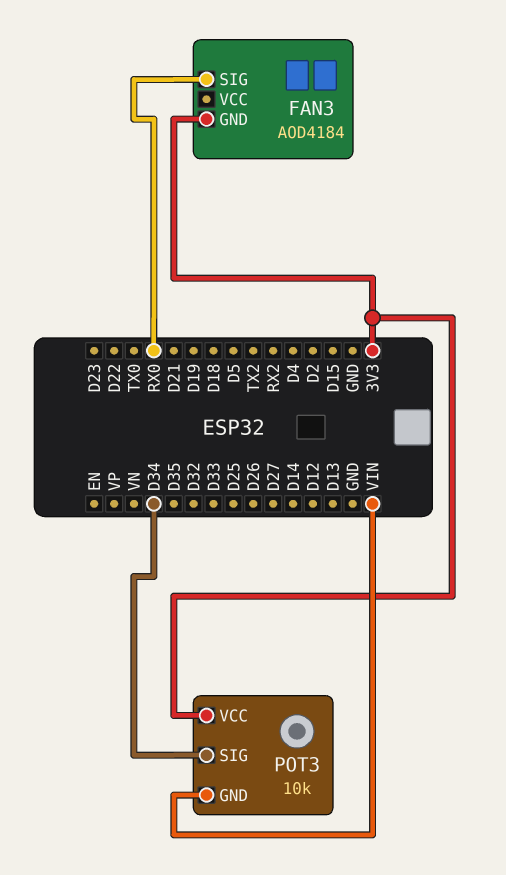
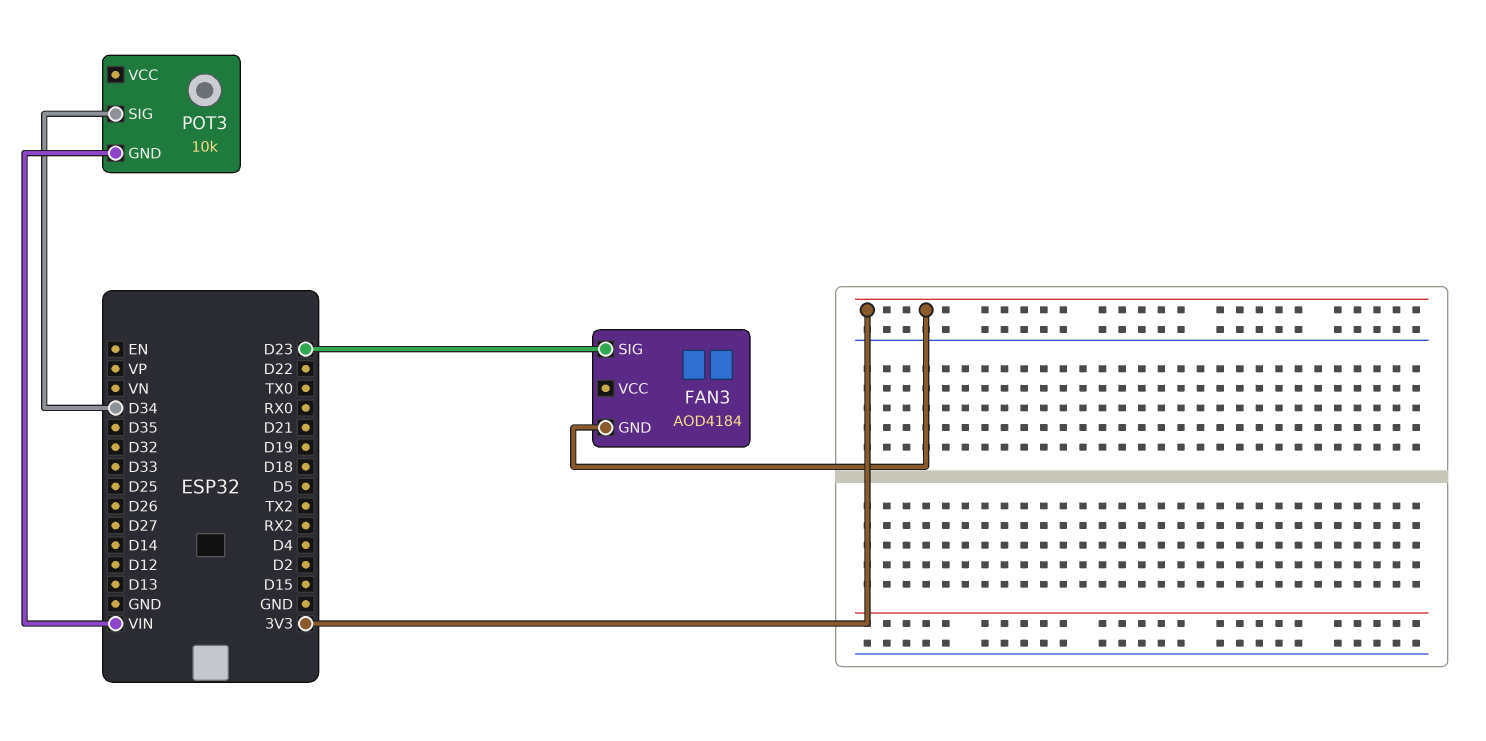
FAN3 pin SIG: RX0 -> D23
POT3 pin VCC: 3V3 -> none

